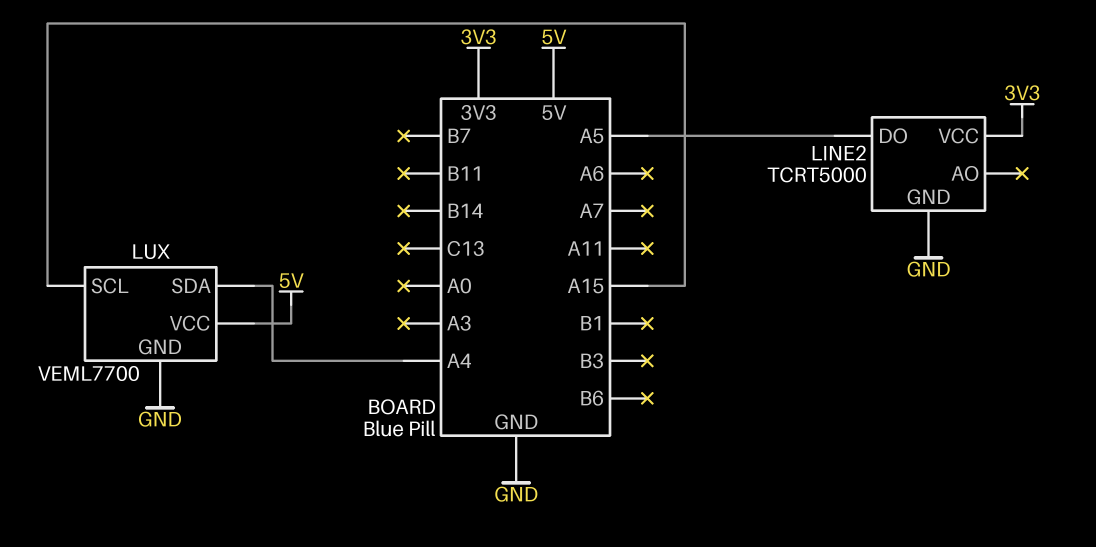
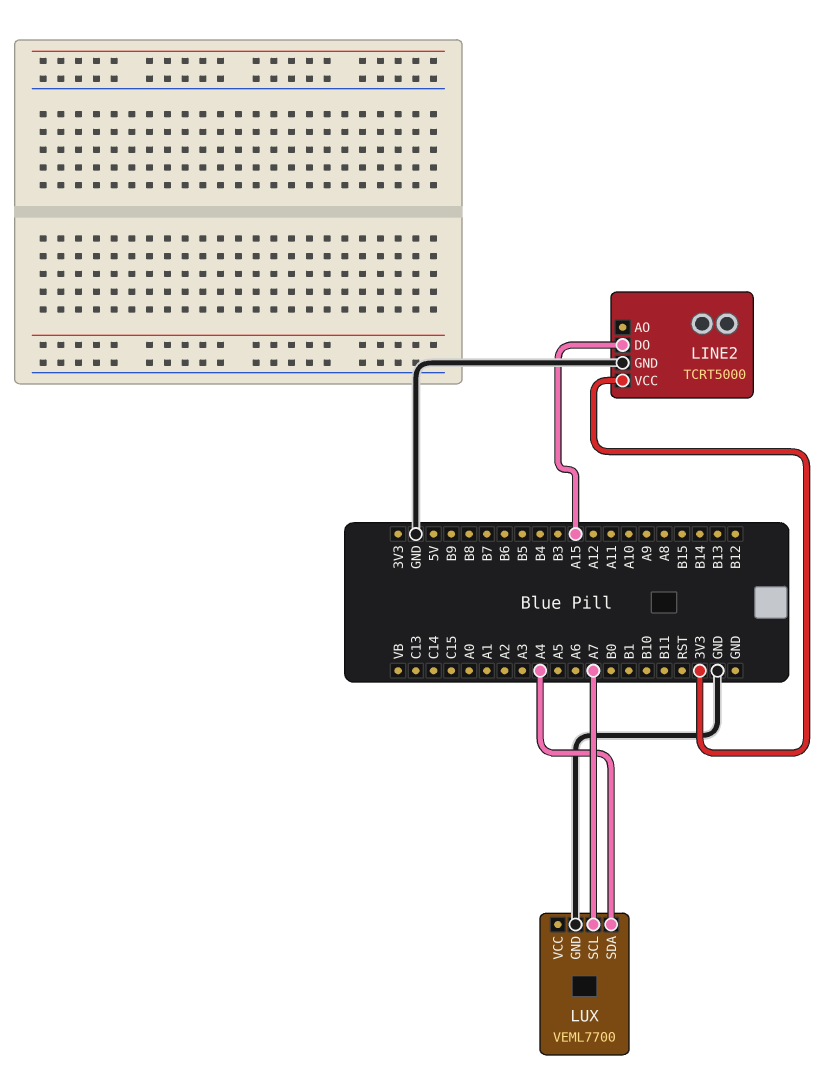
LINE2 pin DO: A5 -> A15
LUX pin SCL: A15 -> A7
LUX pin VCC: 5V -> none

